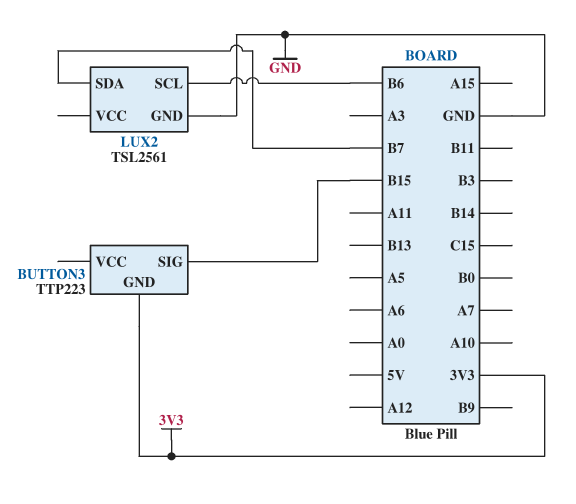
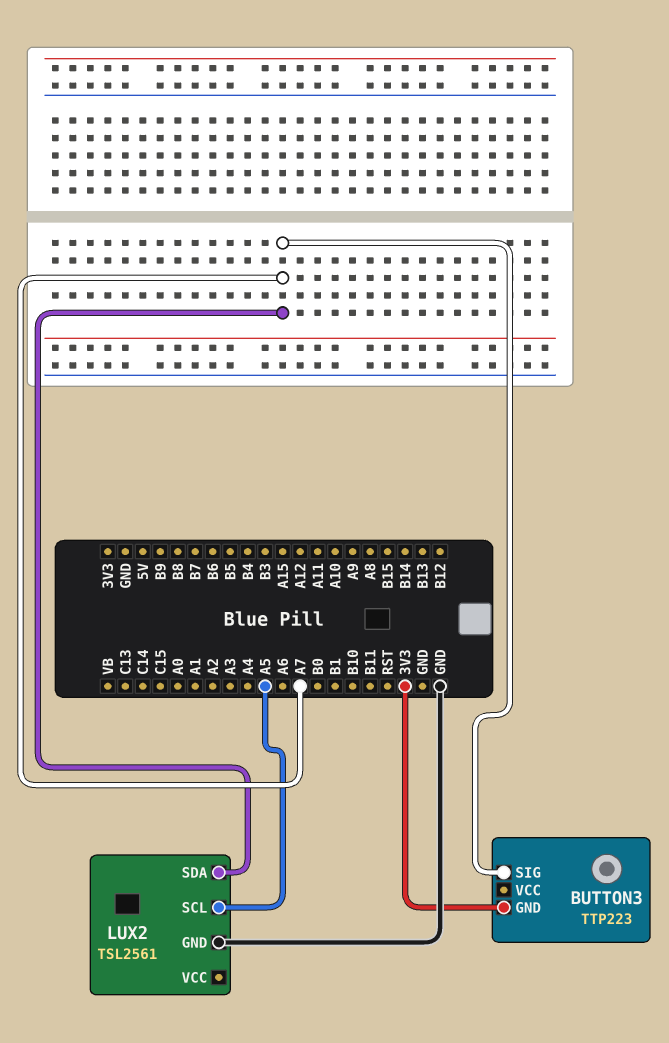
BUTTON3 pin SIG: B15 -> A7
LUX2 pin SCL: B6 -> A5
LUX2 pin SDA: B7 -> A7

